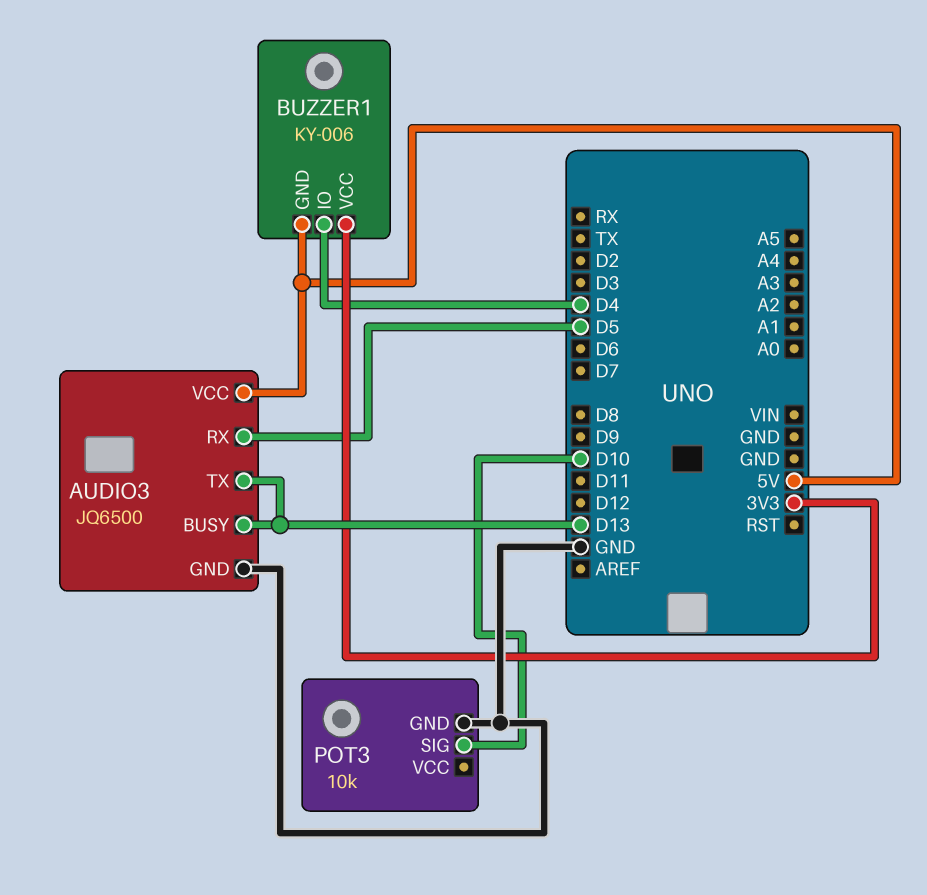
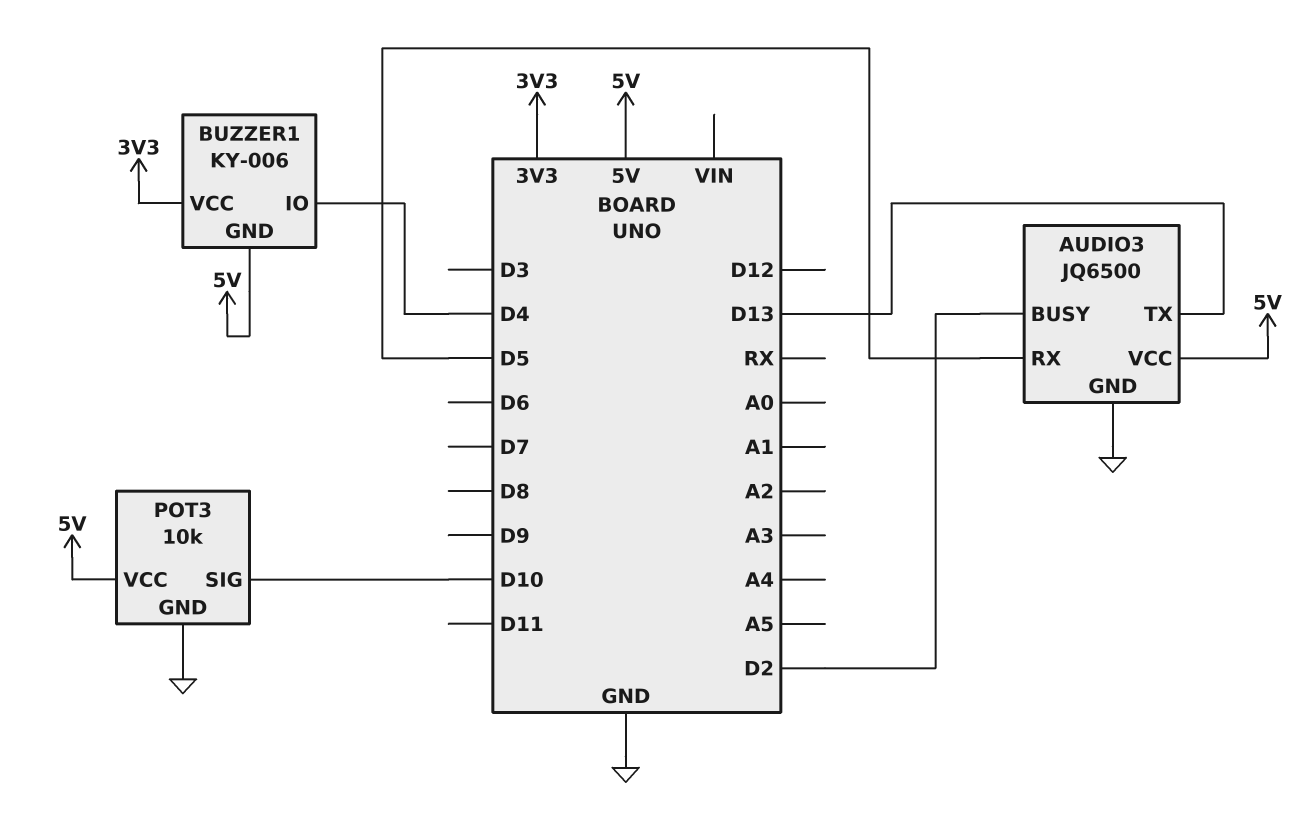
AUDIO3 pin BUSY: D13 -> D2
POT3 pin VCC: none -> 5V

